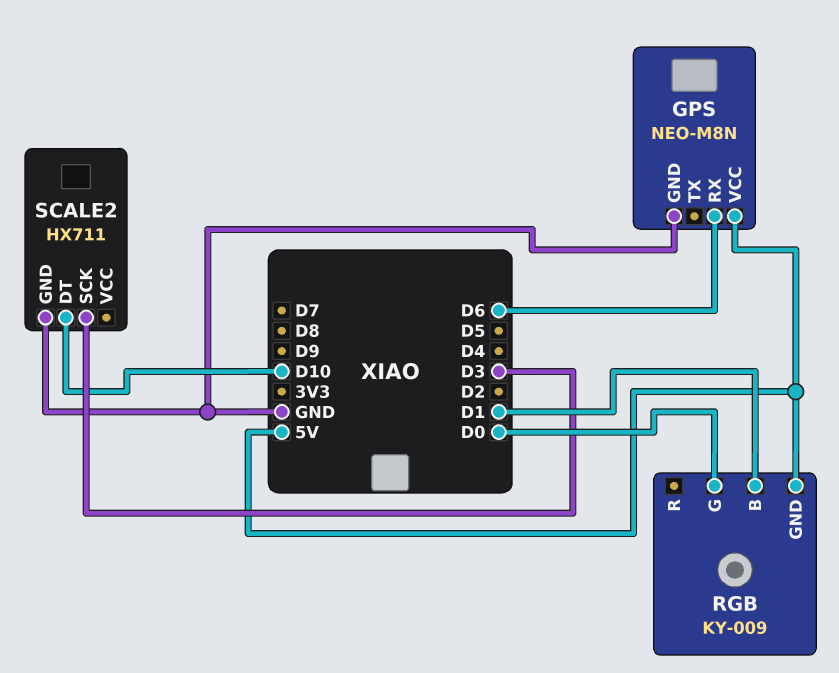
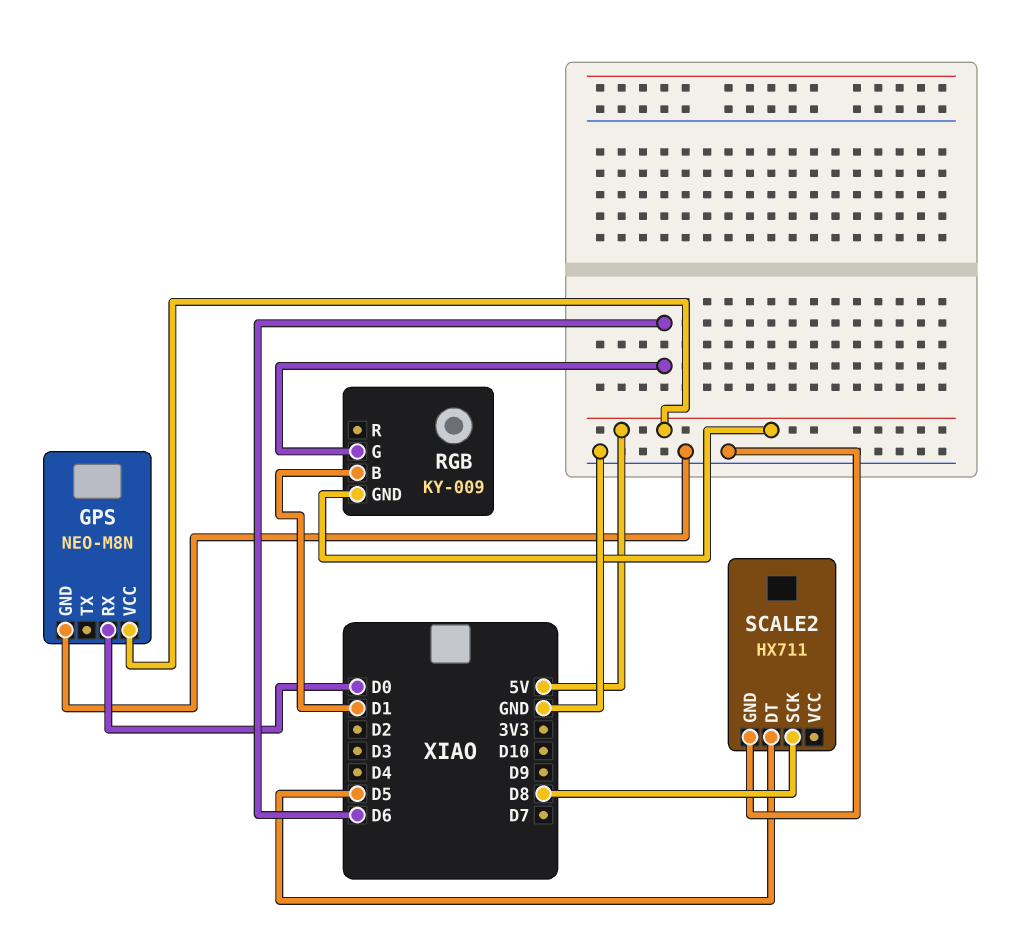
GPS pin RX: D6 -> D0
RGB pin G: D0 -> D6
SCALE2 pin DT: D10 -> D5
SCALE2 pin SCK: D3 -> D8

